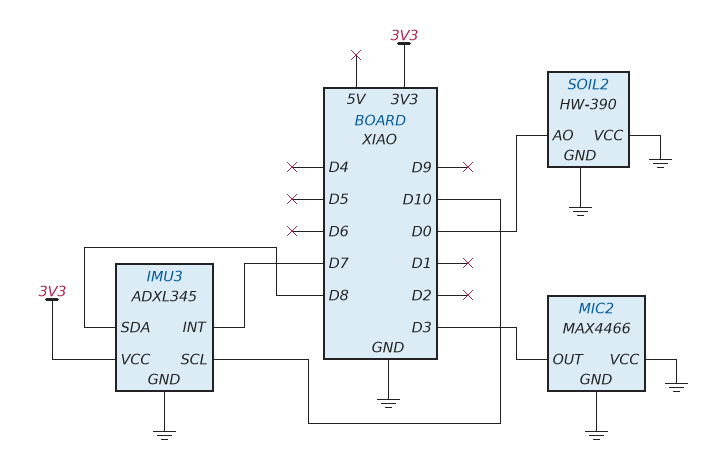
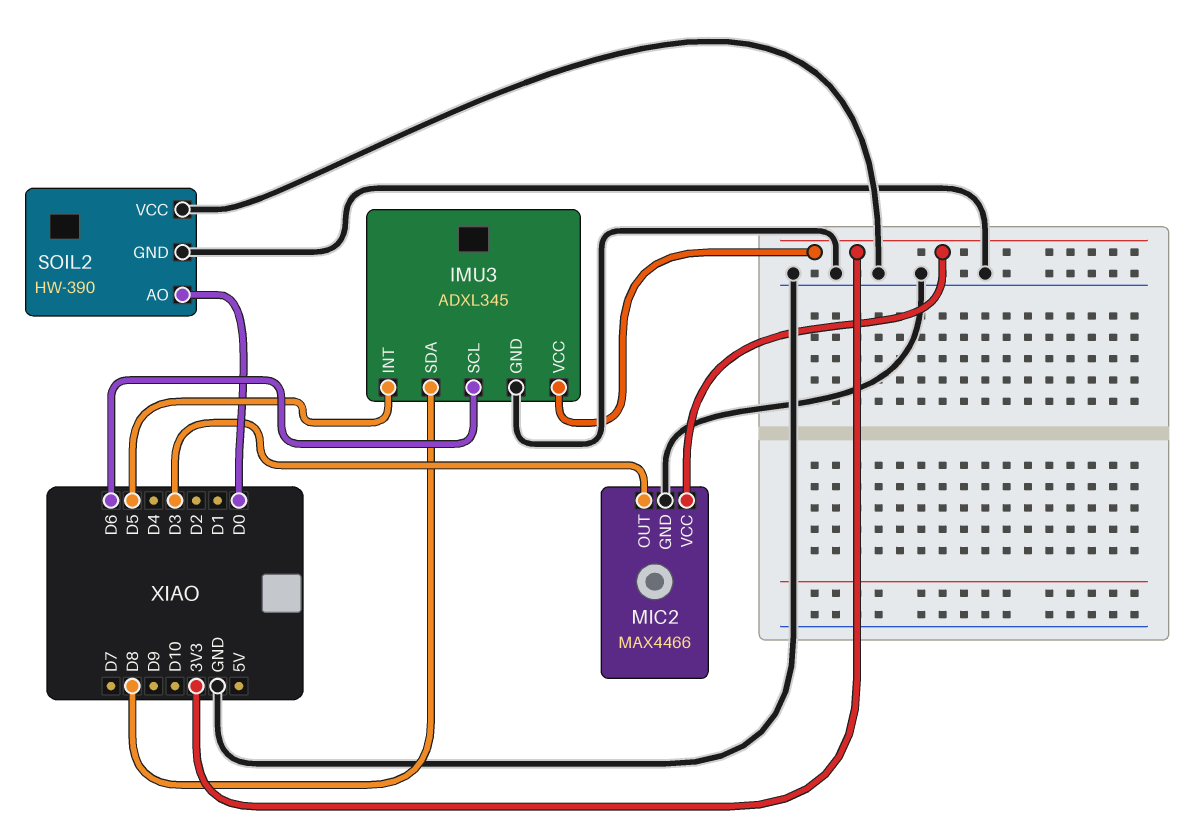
IMU3 pin INT: D7 -> D5
IMU3 pin SCL: D10 -> D6
MIC2 pin VCC: GND -> 3V3

